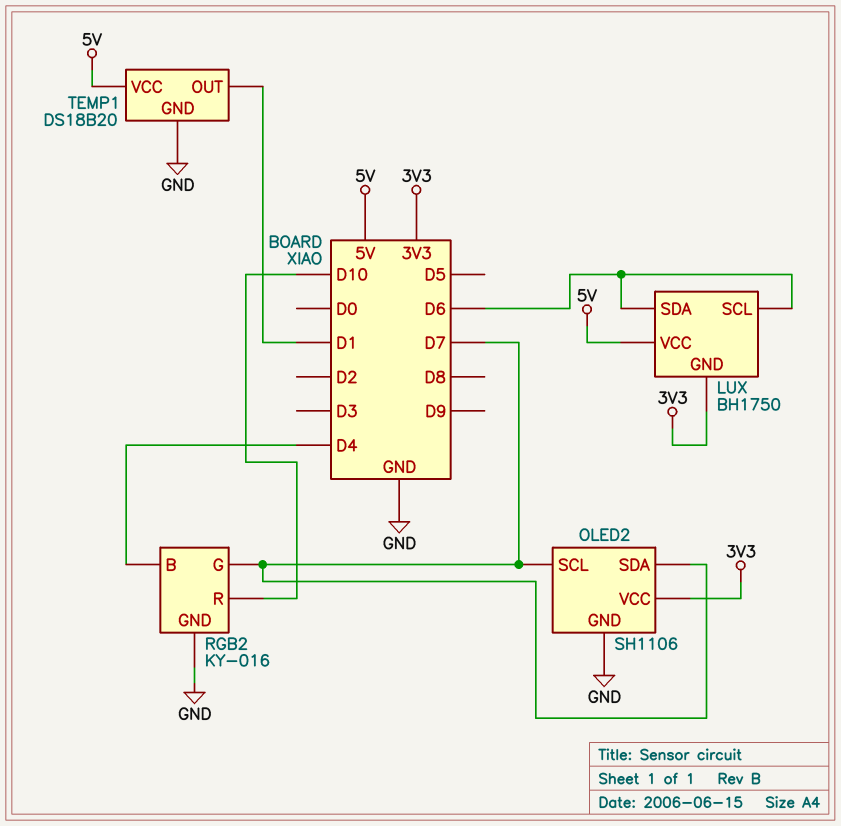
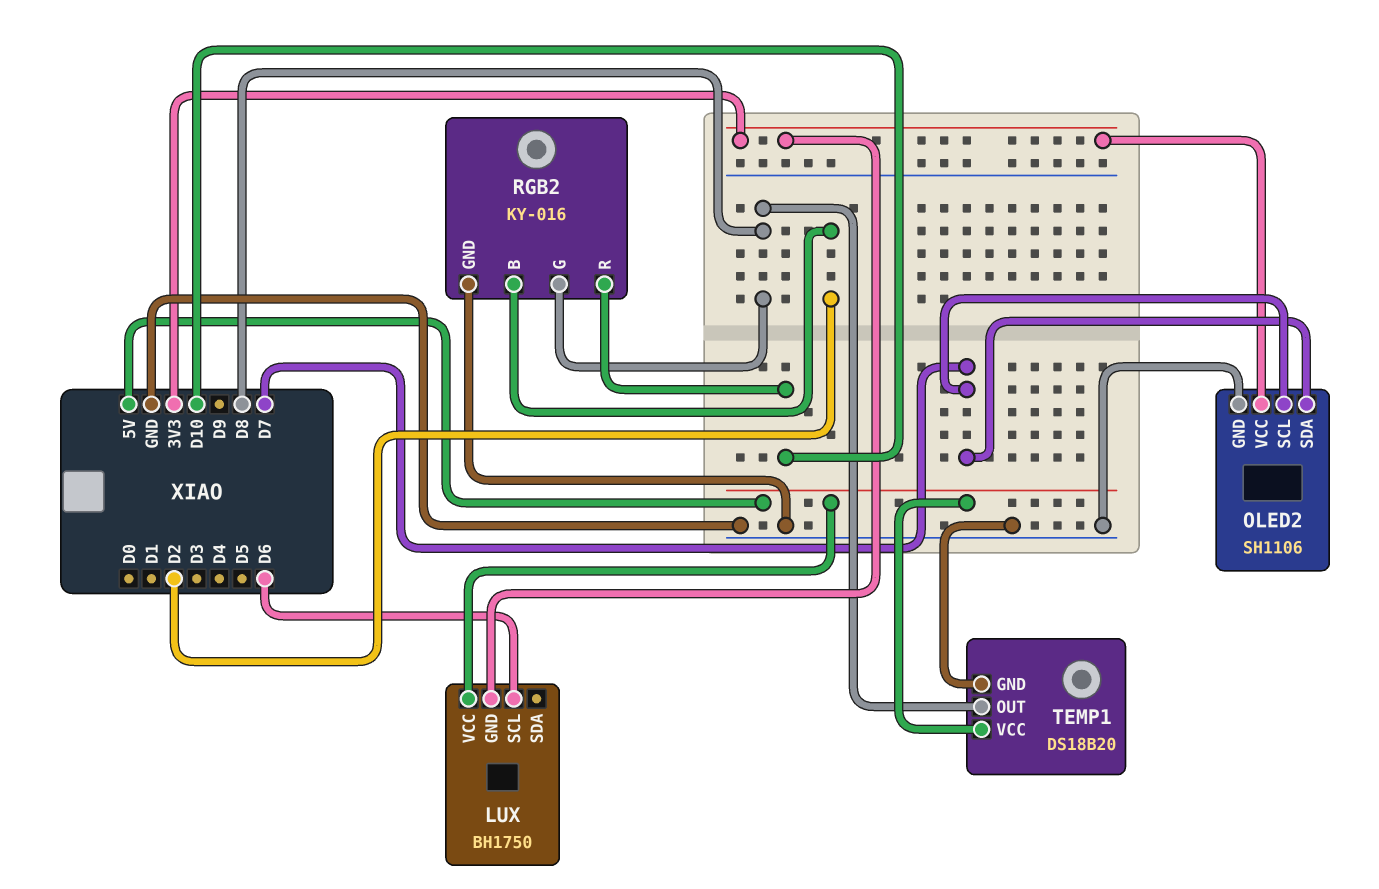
LUX pin SDA: D6 -> none
RGB2 pin B: D4 -> D2
RGB2 pin G: D7 -> D8
TEMP1 pin OUT: D1 -> D8

